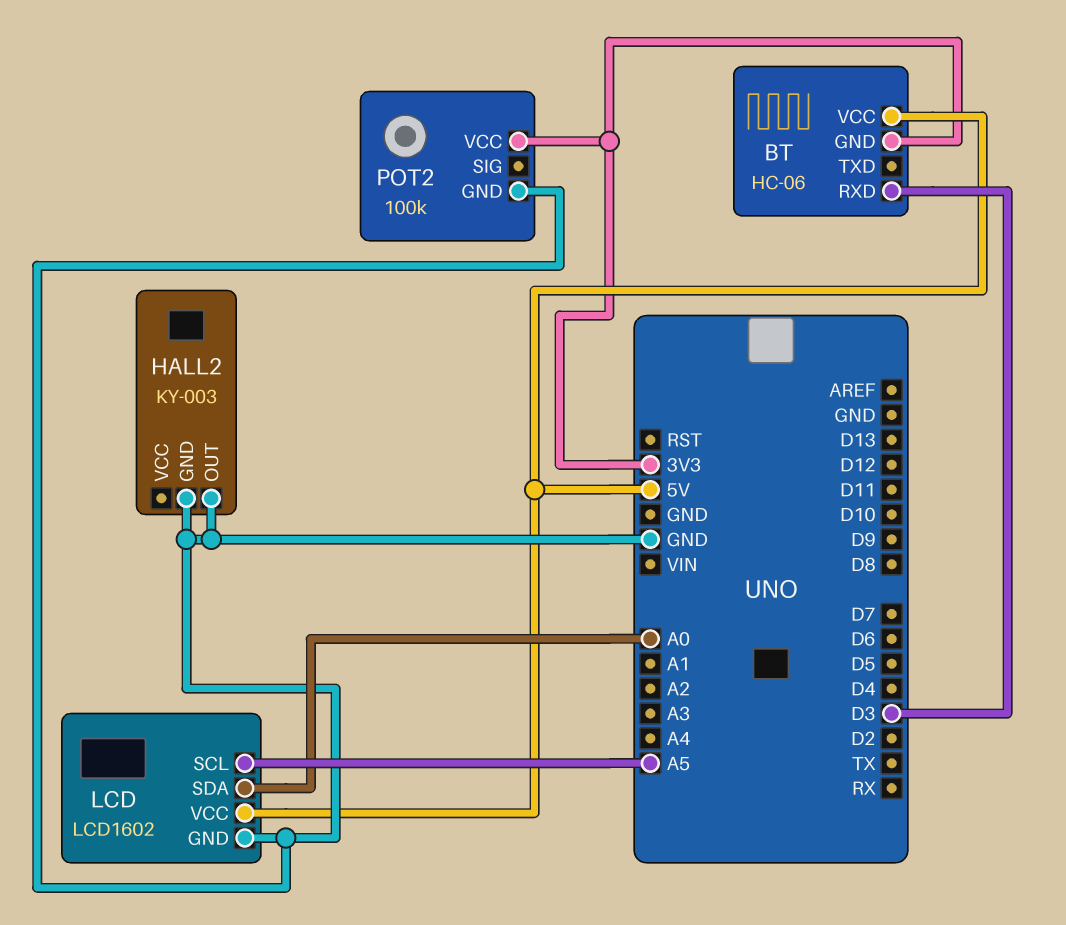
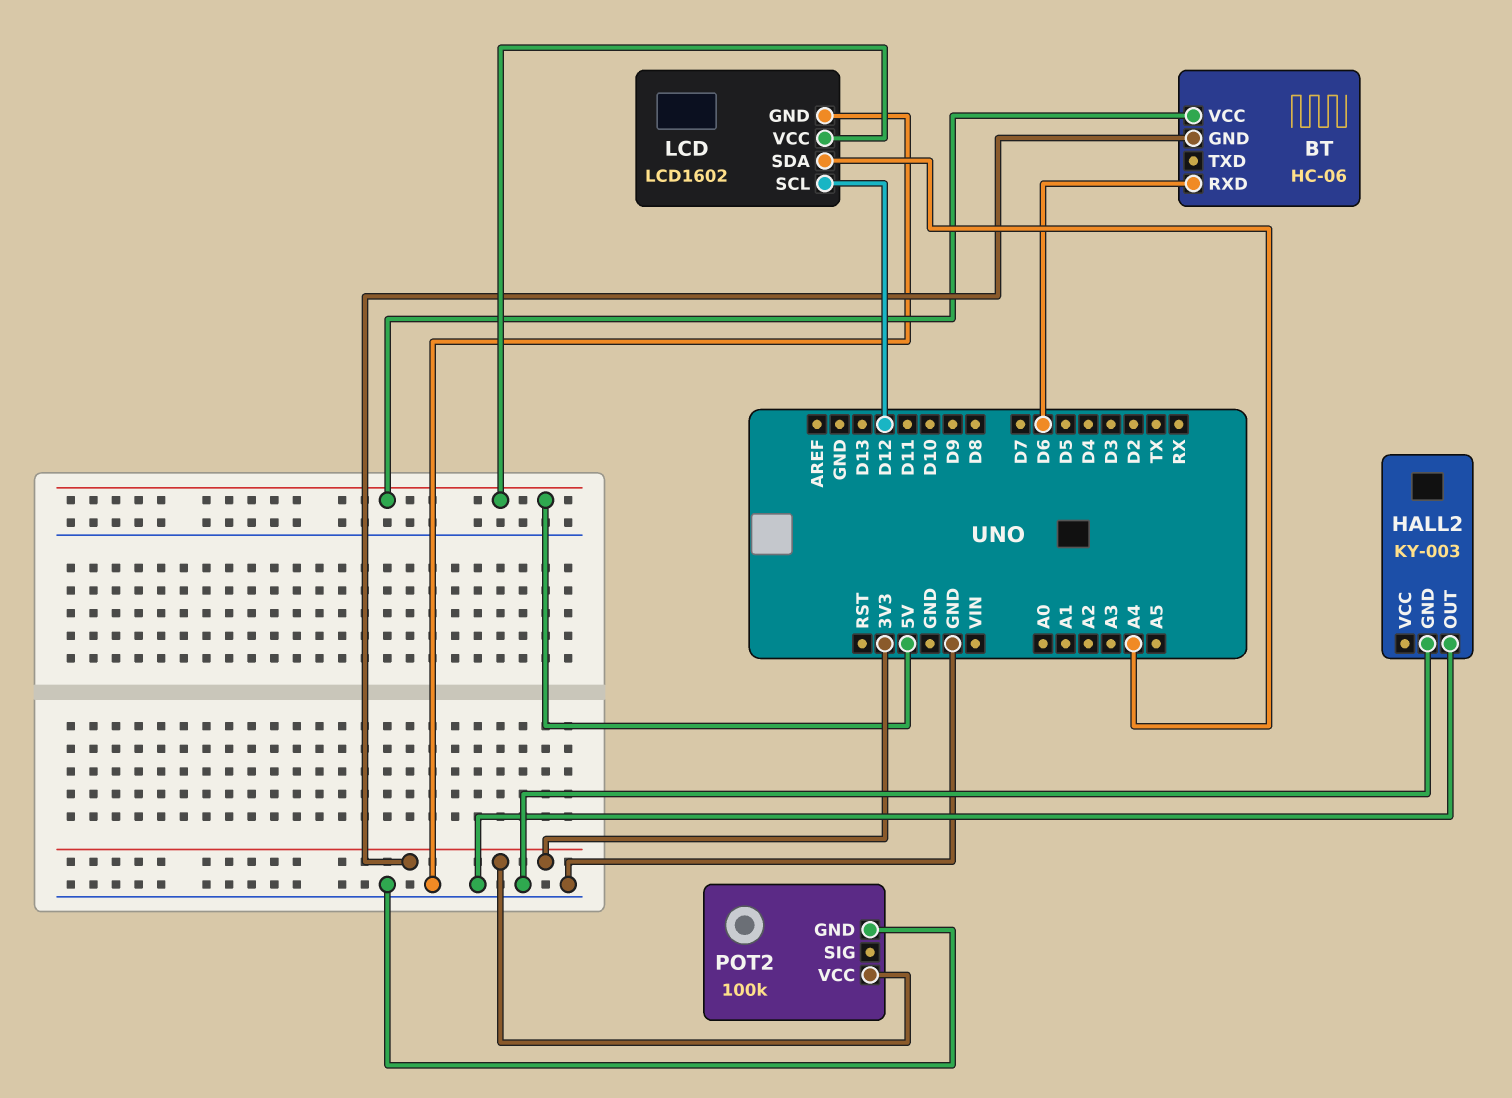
BT pin RXD: D3 -> D6
LCD pin SCL: A5 -> D12
LCD pin SDA: A0 -> A4

